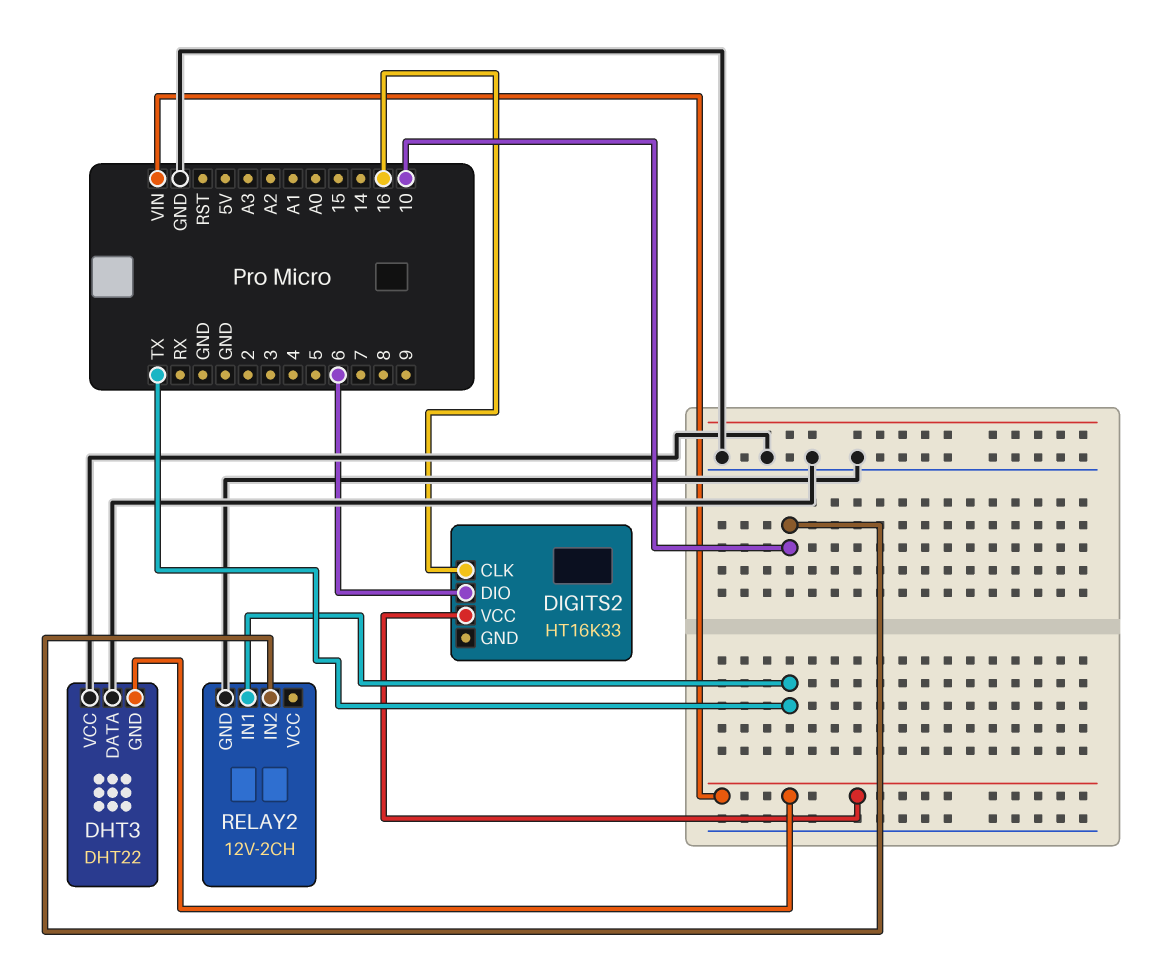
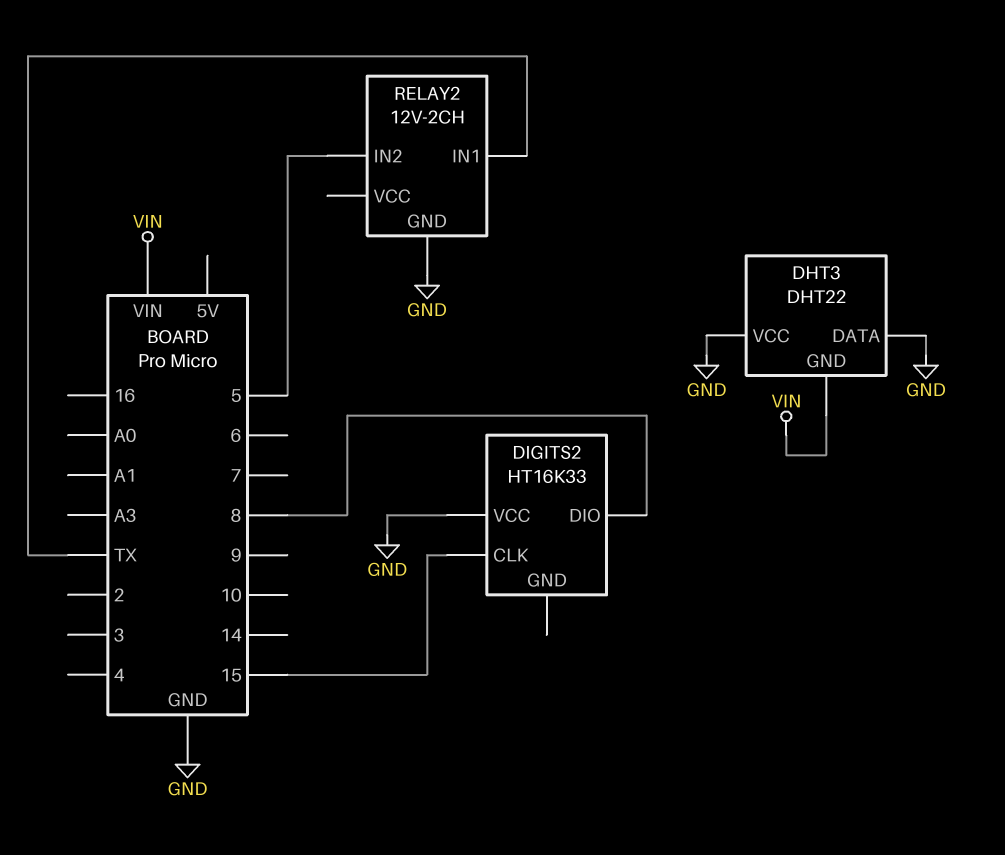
DIGITS2 pin CLK: 16 -> 15
DIGITS2 pin DIO: 6 -> 8
DIGITS2 pin VCC: VIN -> GND
RELAY2 pin IN2: 10 -> 5

